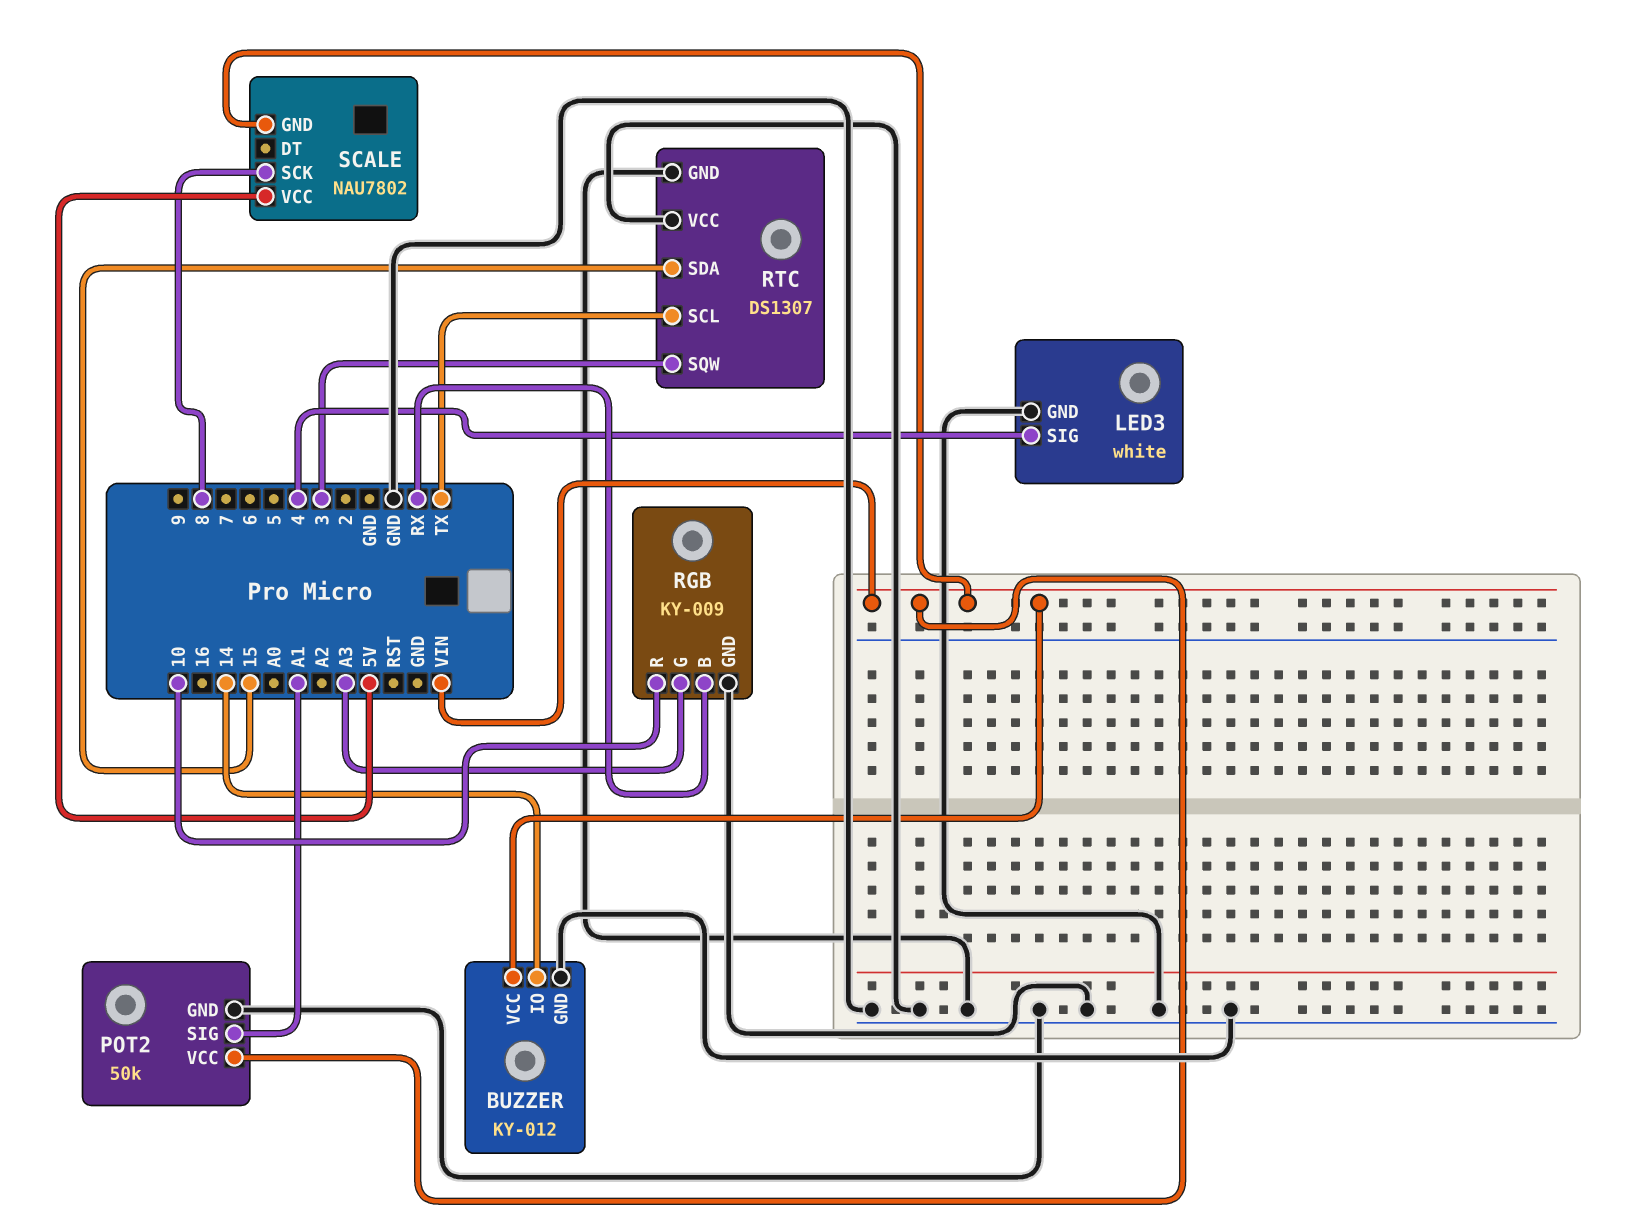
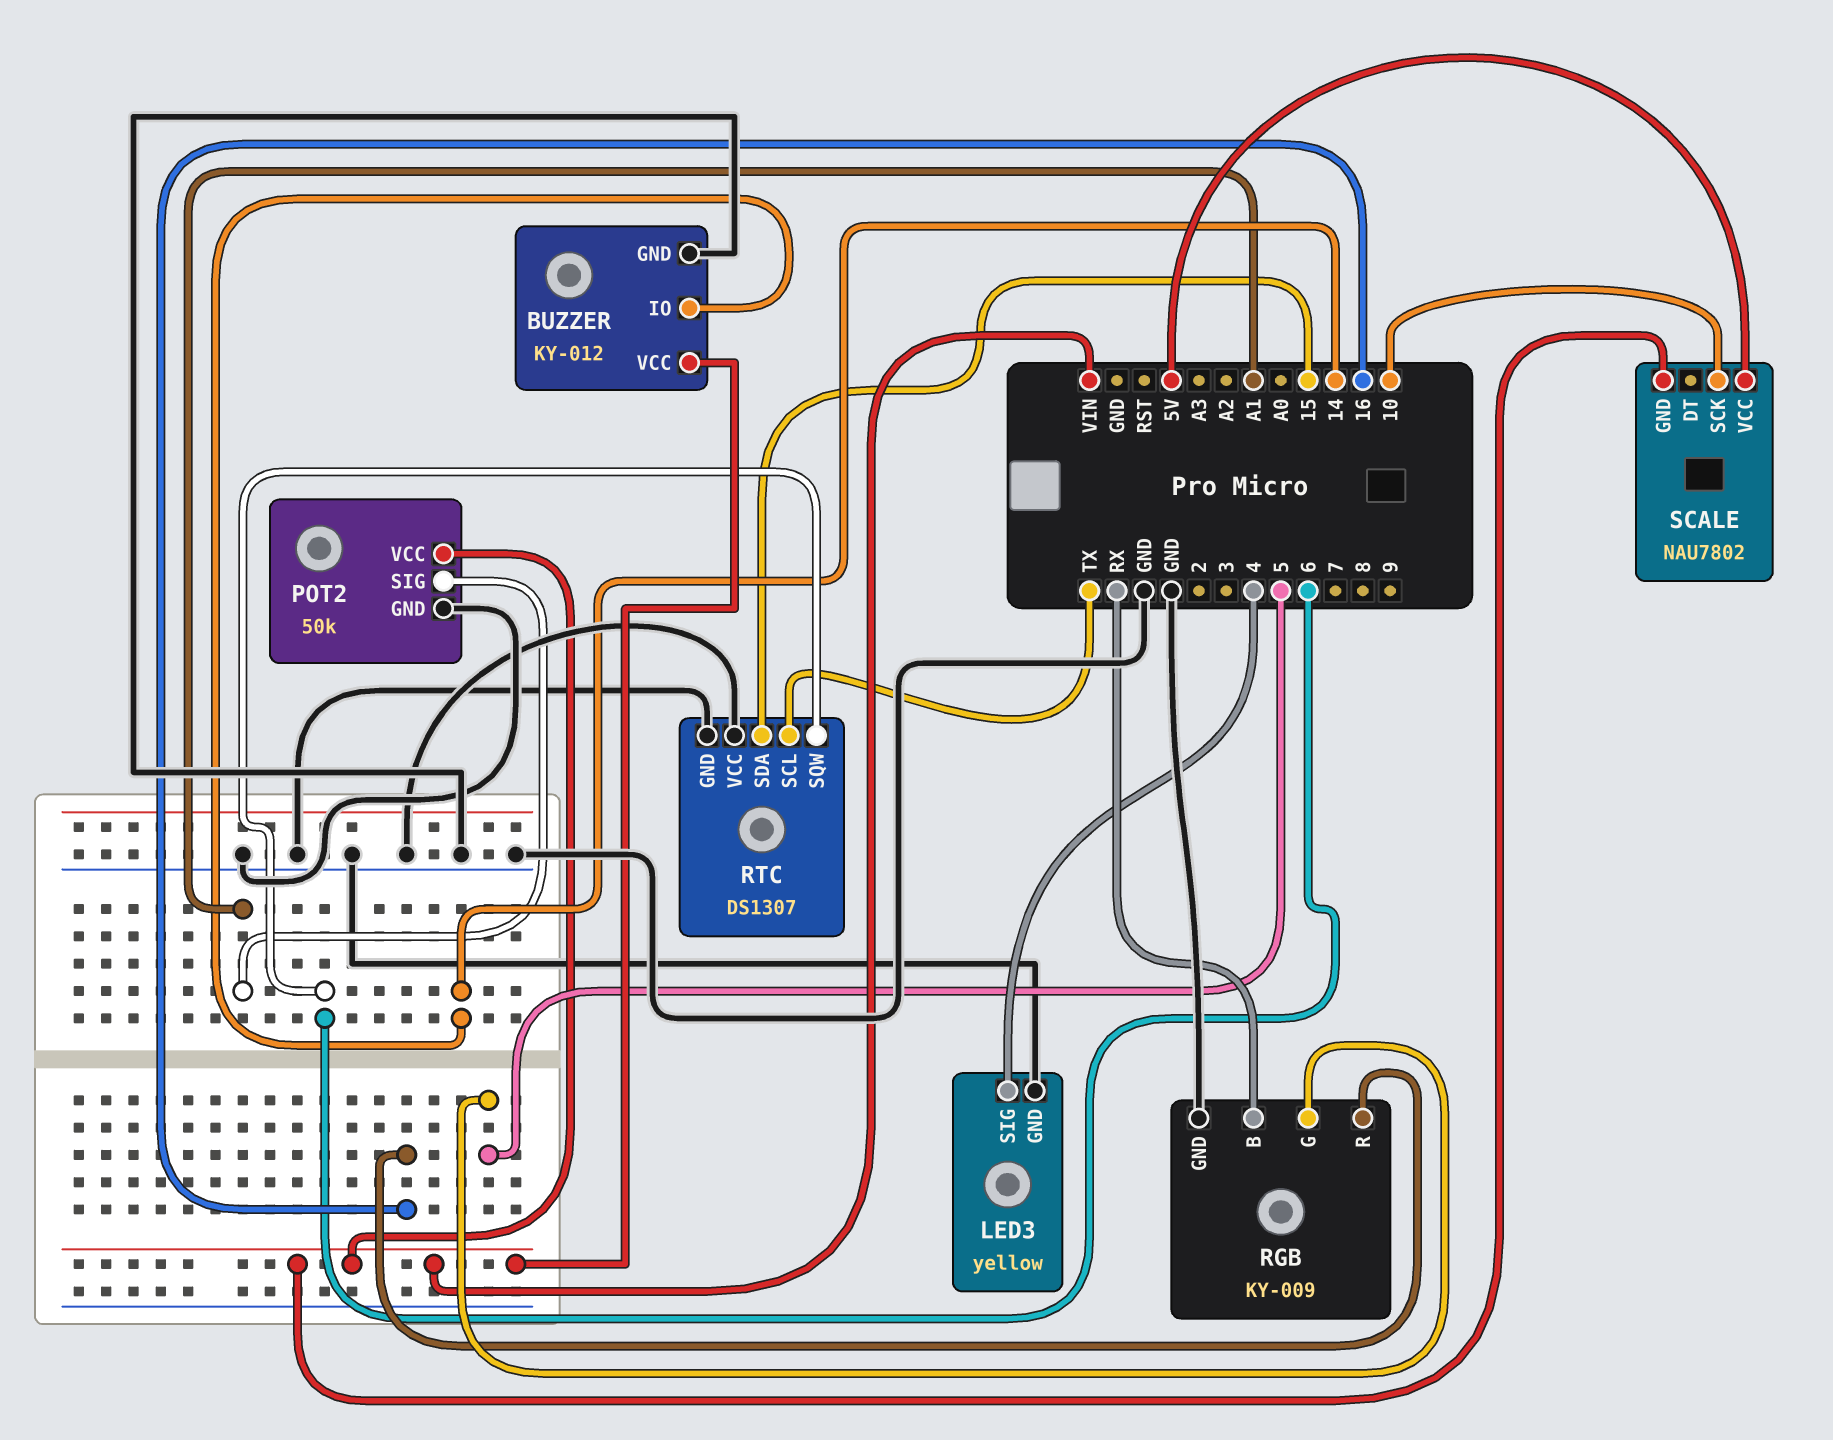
LED3: white -> yellow
RGB pin G: A3 -> 5
RGB pin R: 10 -> 16
RTC pin SQW: 3 -> 6
SCALE pin SCK: 8 -> 10

